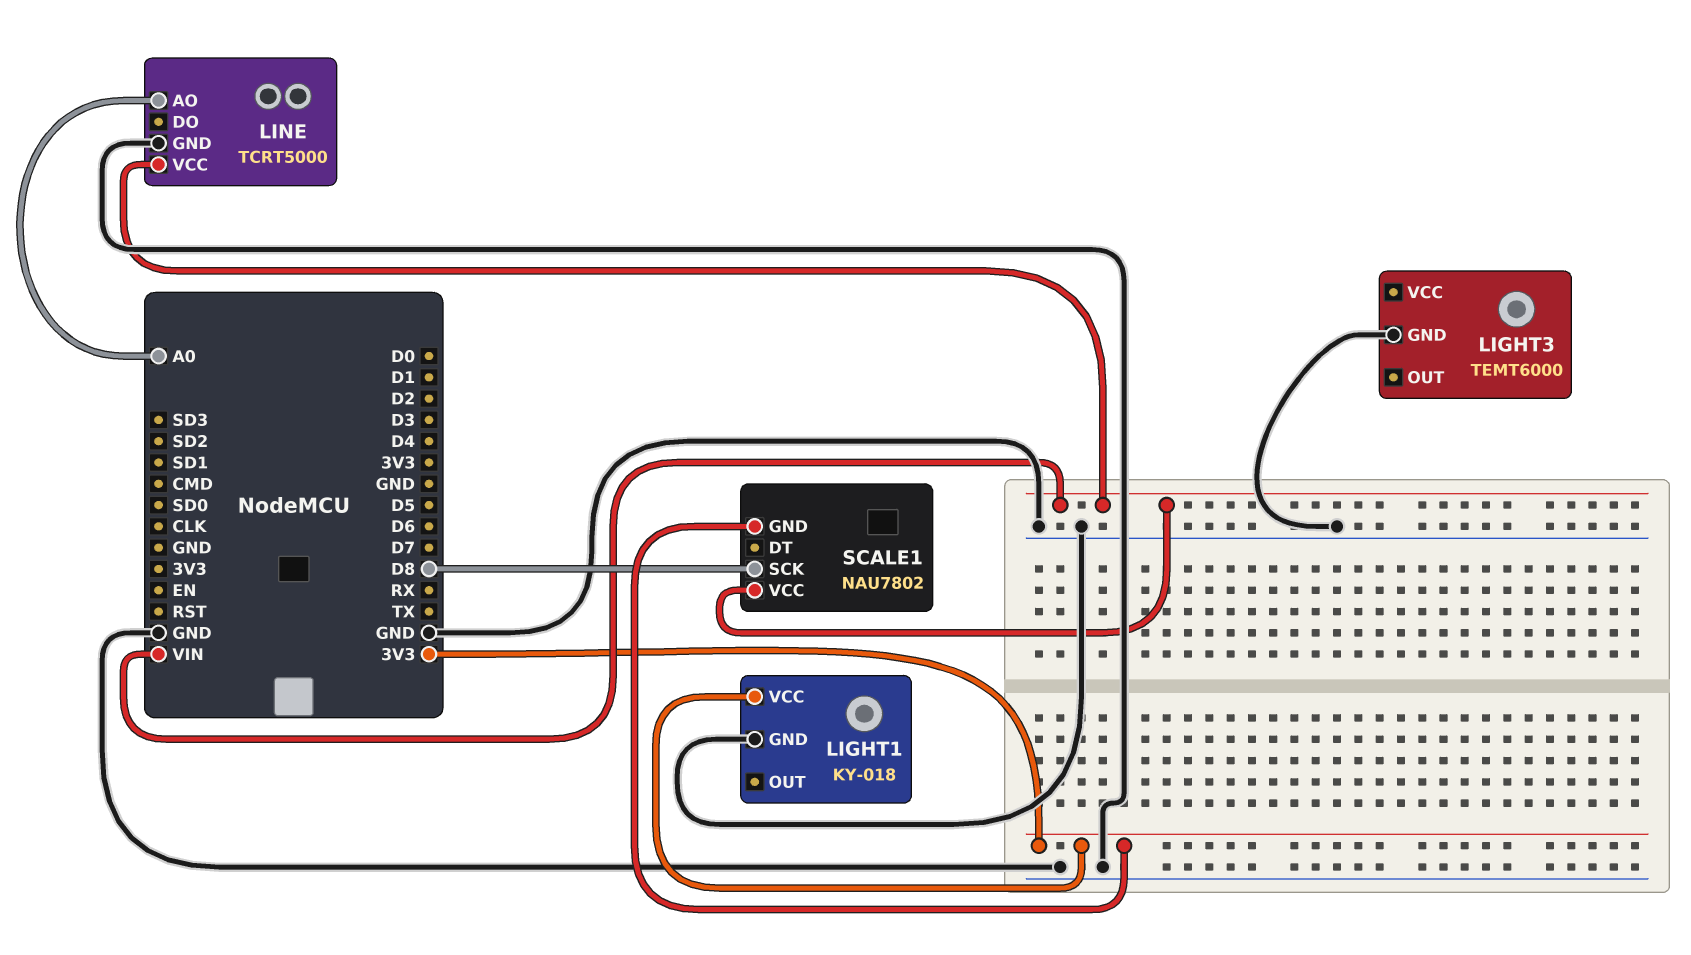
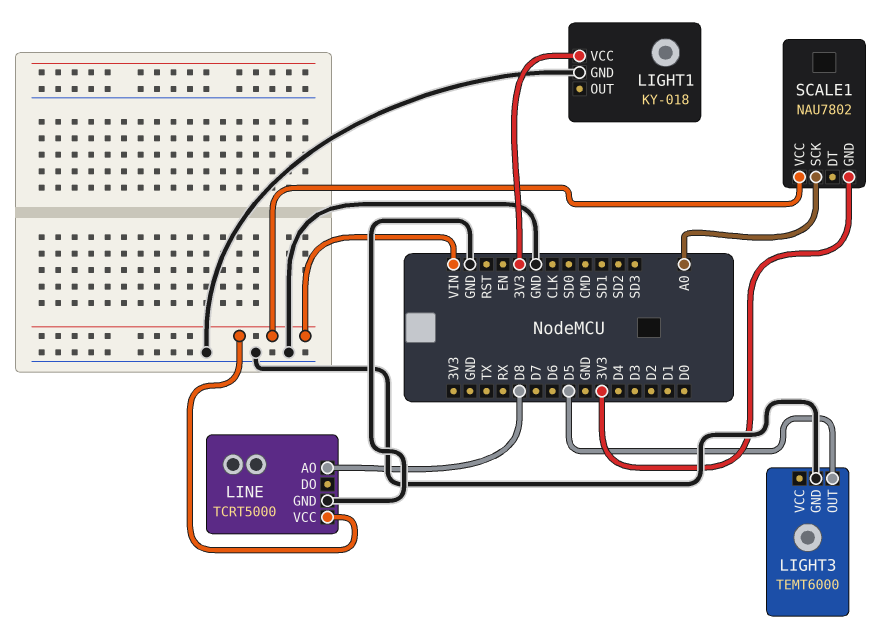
LIGHT3 pin OUT: none -> D5
LINE pin AO: A0 -> D8
SCALE1 pin SCK: D8 -> A0

